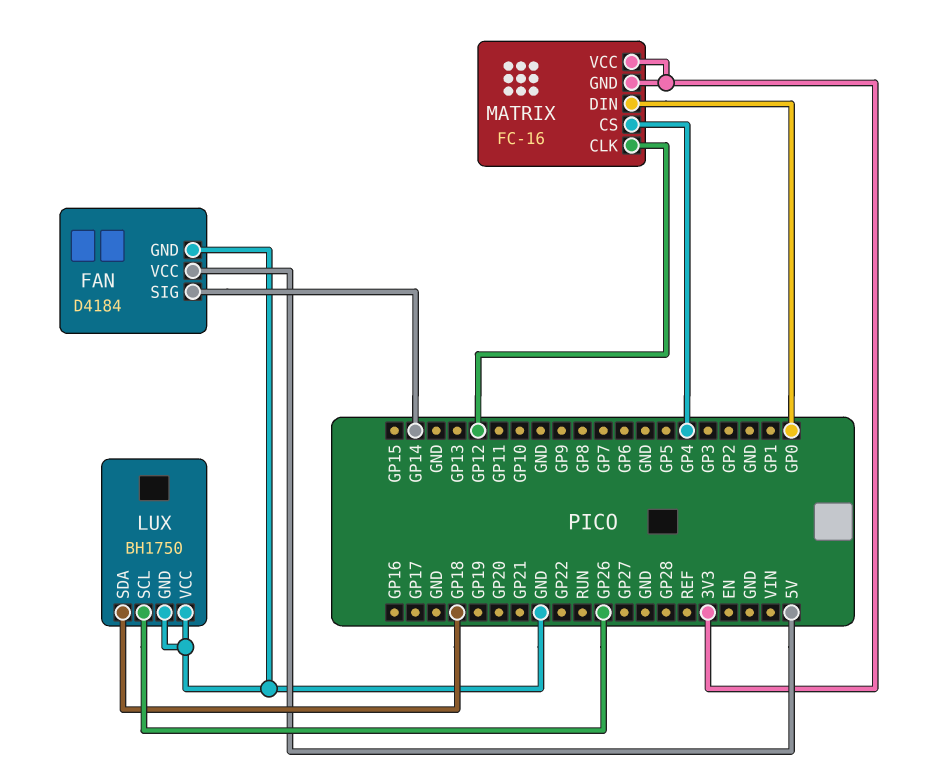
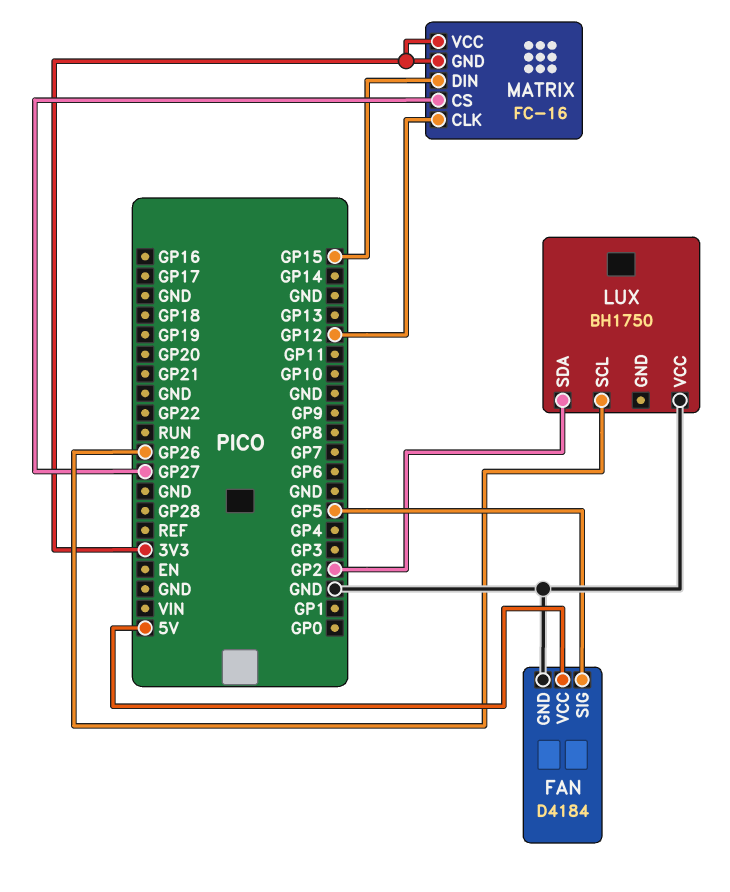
FAN pin SIG: GP14 -> GP5
LUX pin GND: GND -> none
LUX pin SDA: GP18 -> GP2
MATRIX pin CS: GP4 -> GP27
MATRIX pin DIN: GP0 -> GP15

